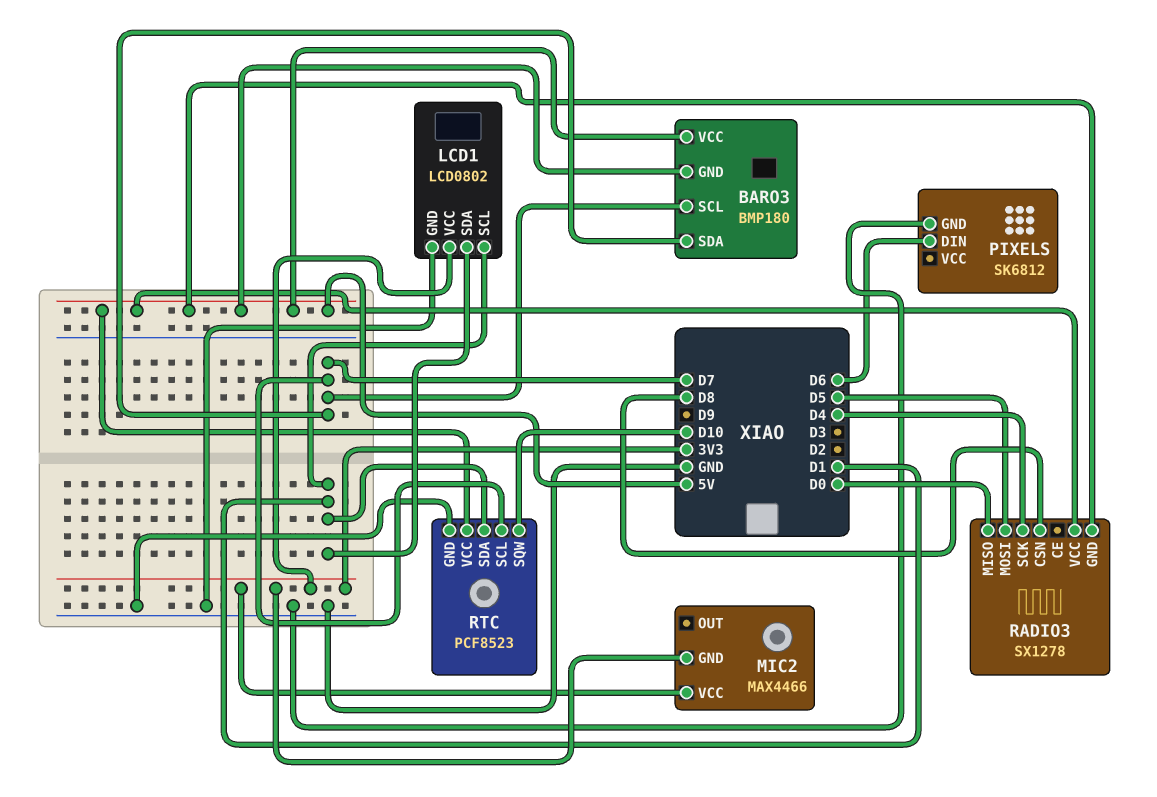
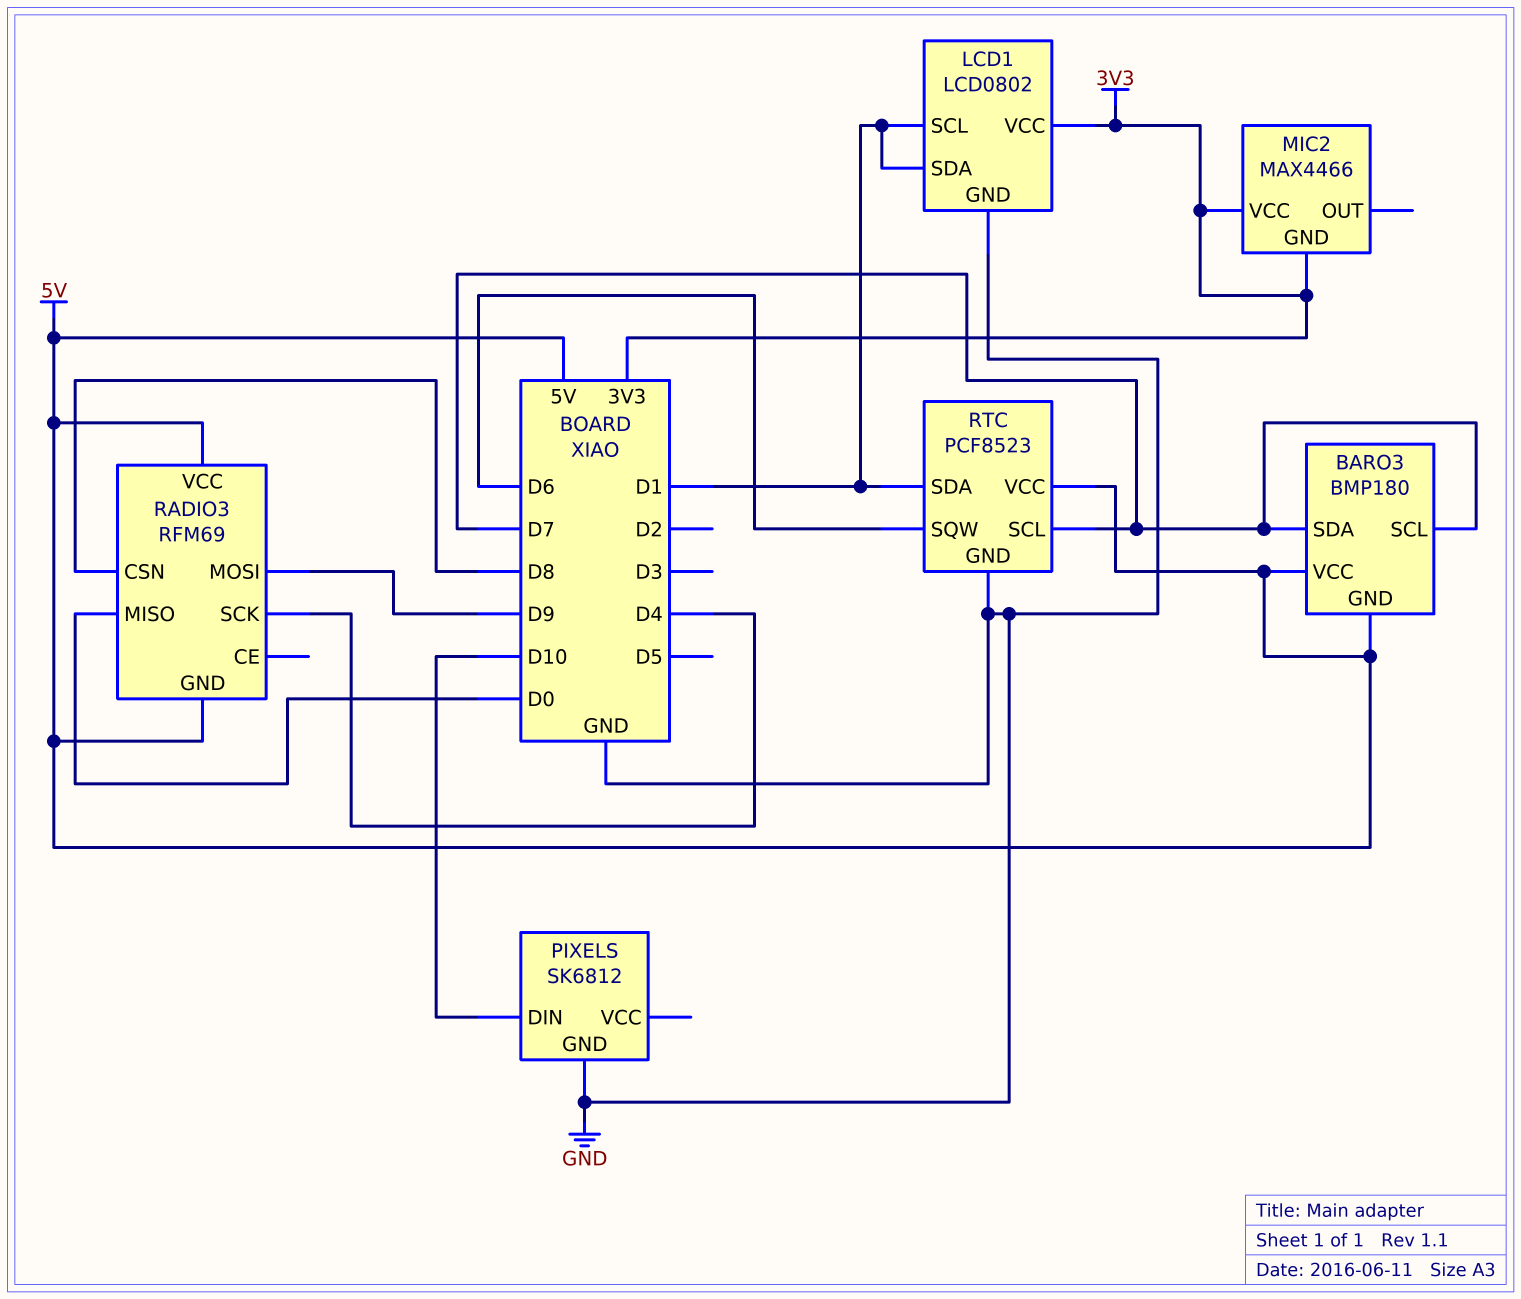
PIXELS pin DIN: D6 -> D10
RADIO3: SX1278 -> RFM69
RADIO3 pin MOSI: D5 -> D9
RTC pin SQW: D10 -> D6

